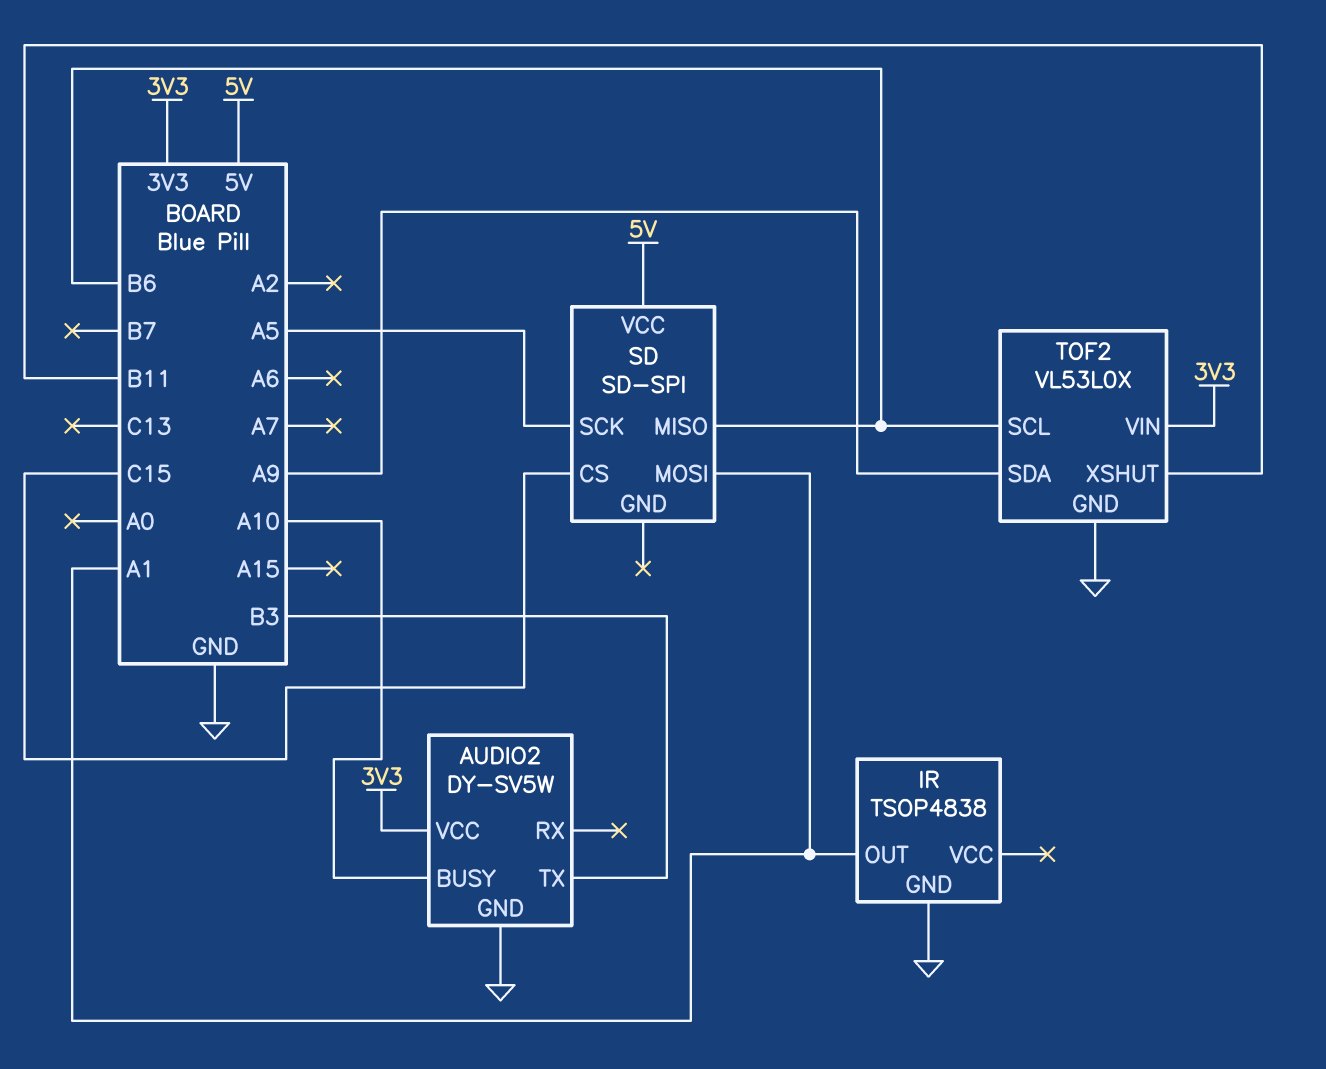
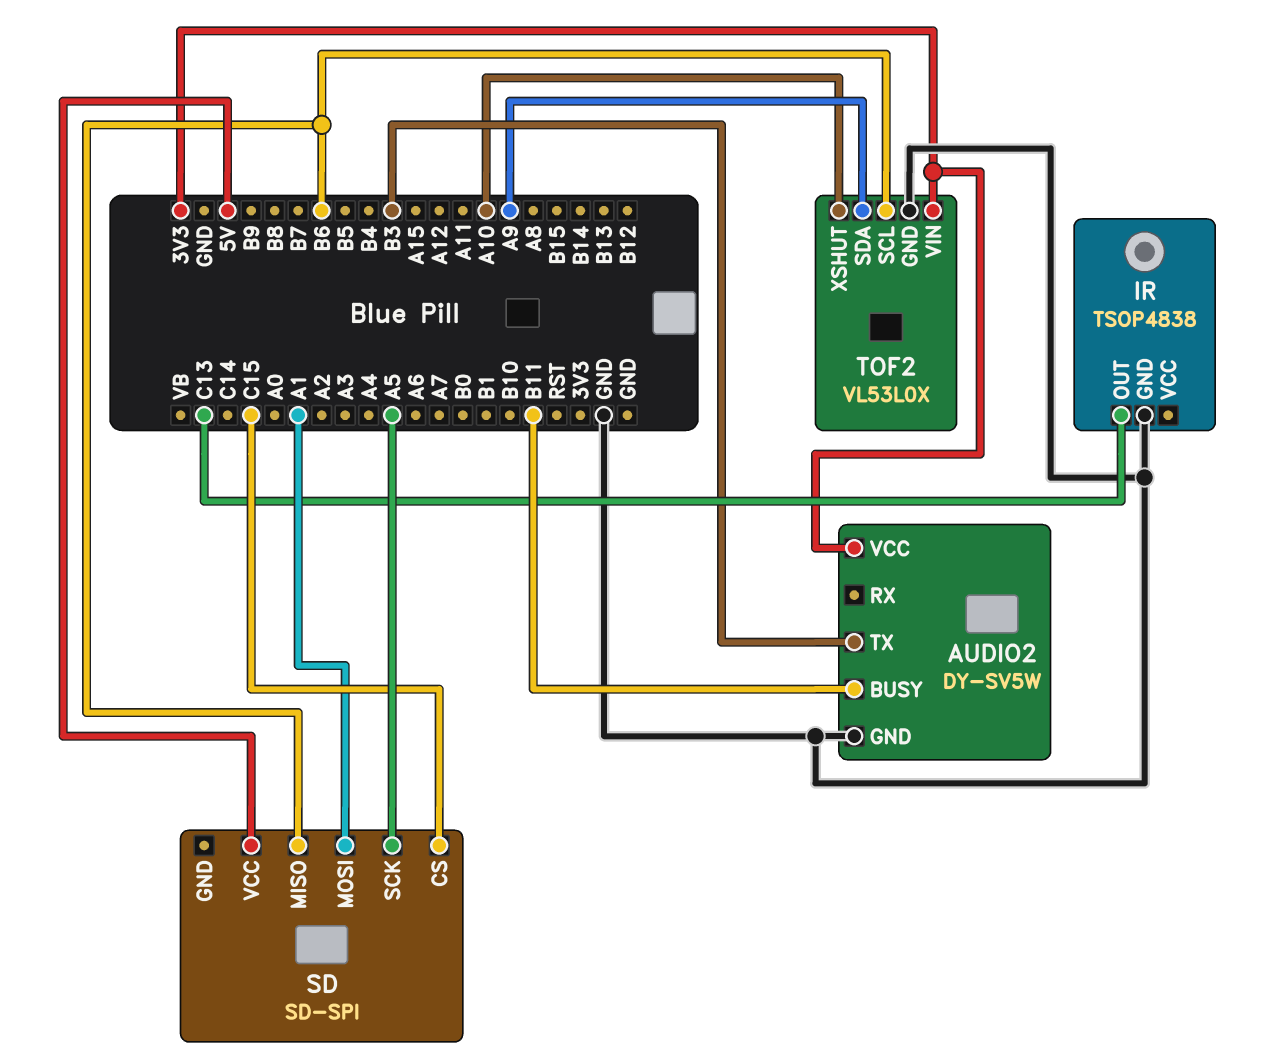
AUDIO2 pin BUSY: A10 -> B11
IR pin OUT: A1 -> C13
TOF2 pin XSHUT: B11 -> A10

